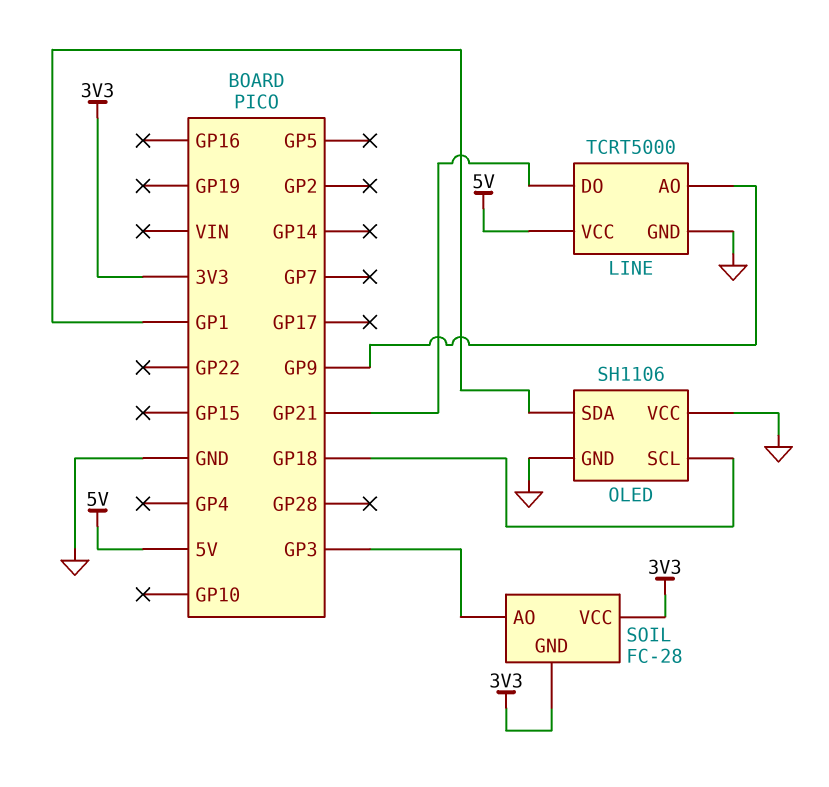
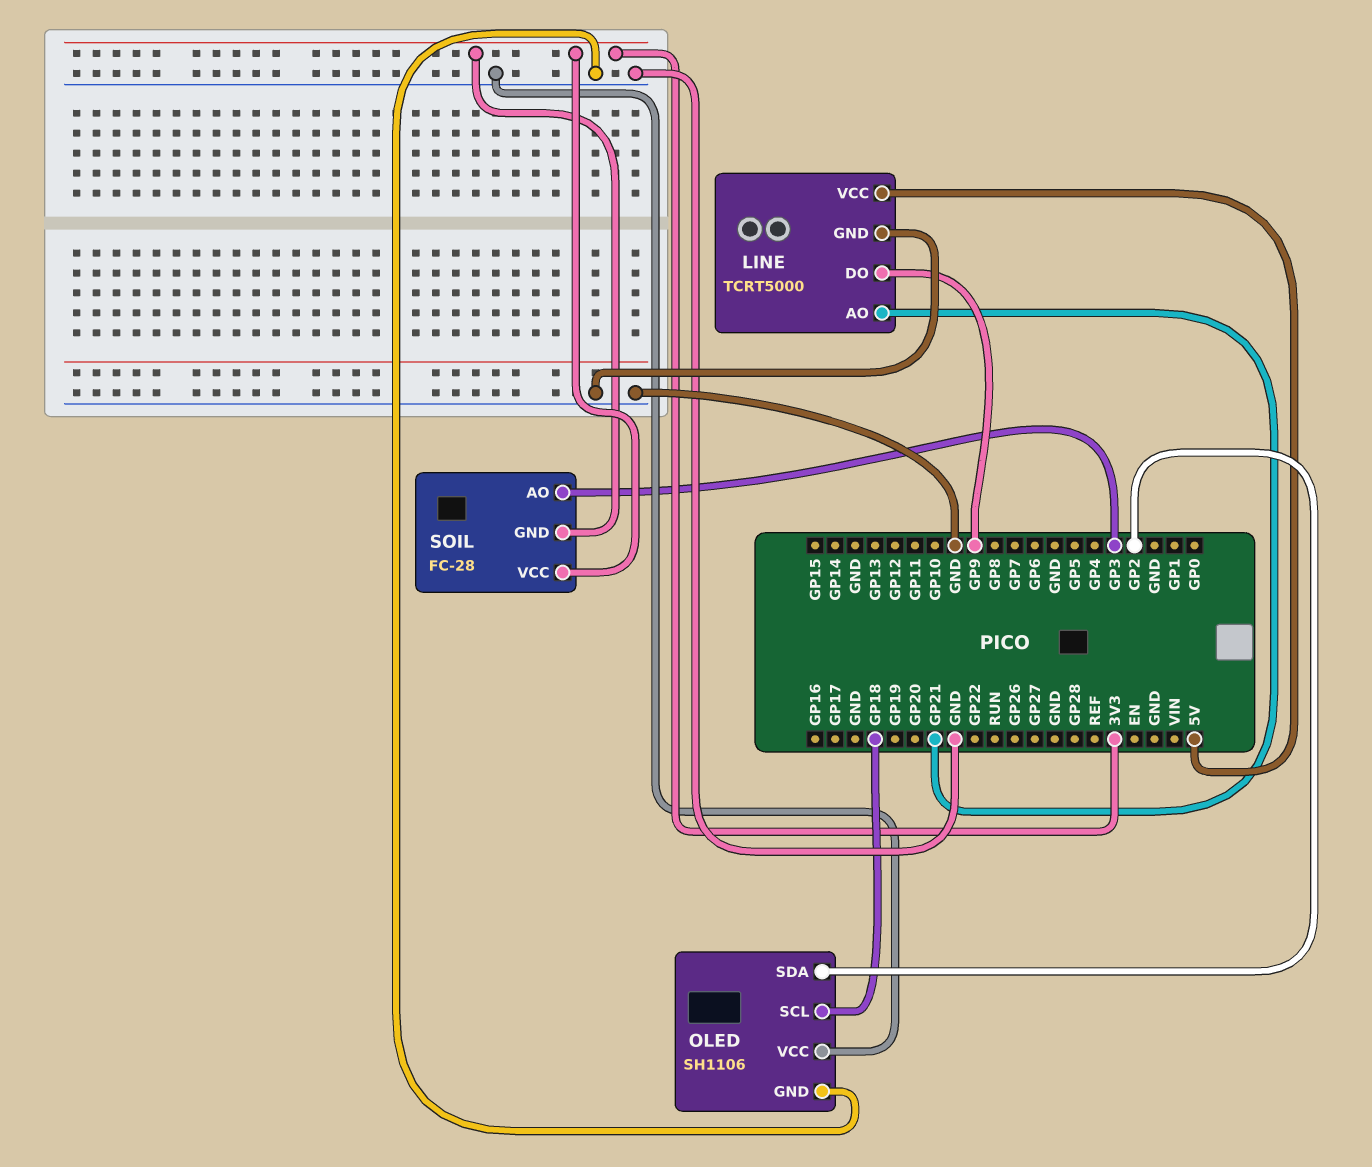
LINE pin AO: GP9 -> GP21
LINE pin DO: GP21 -> GP9
OLED pin SDA: GP1 -> GP2

